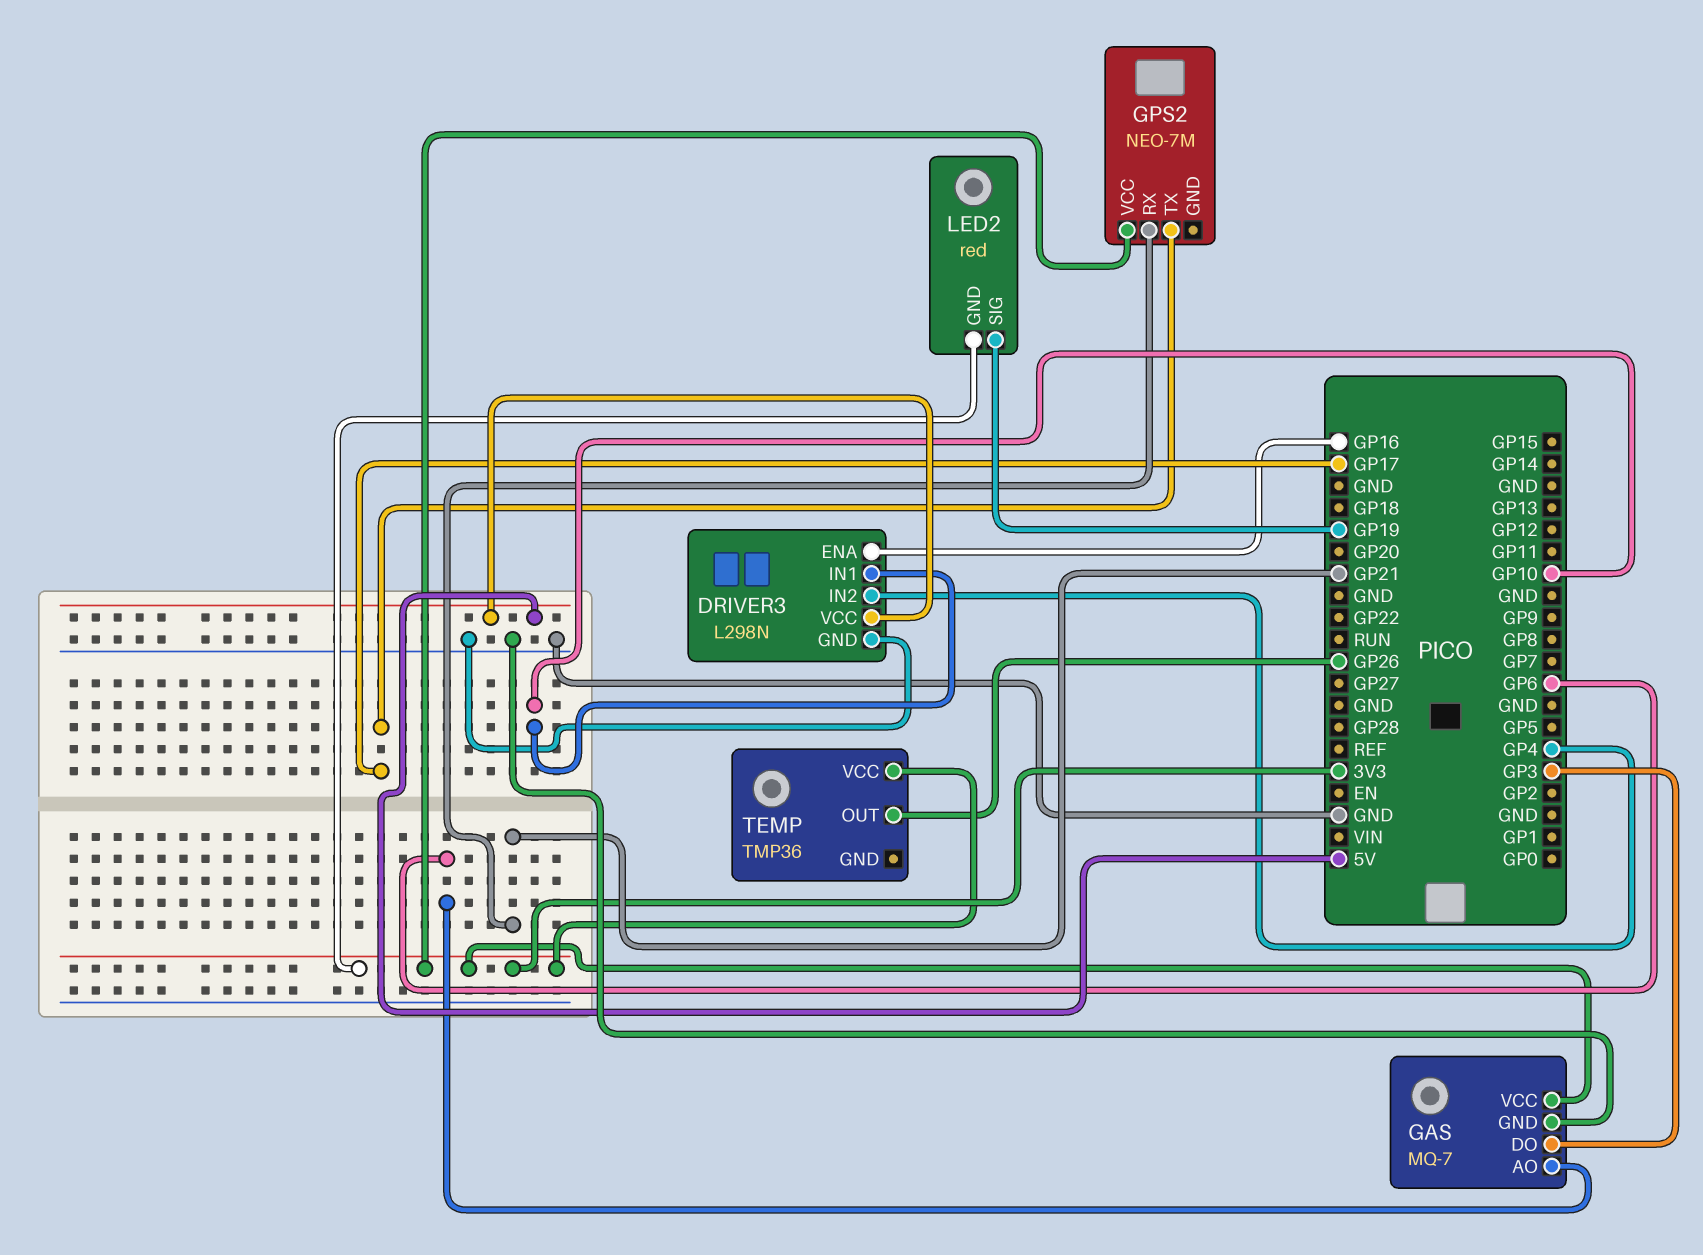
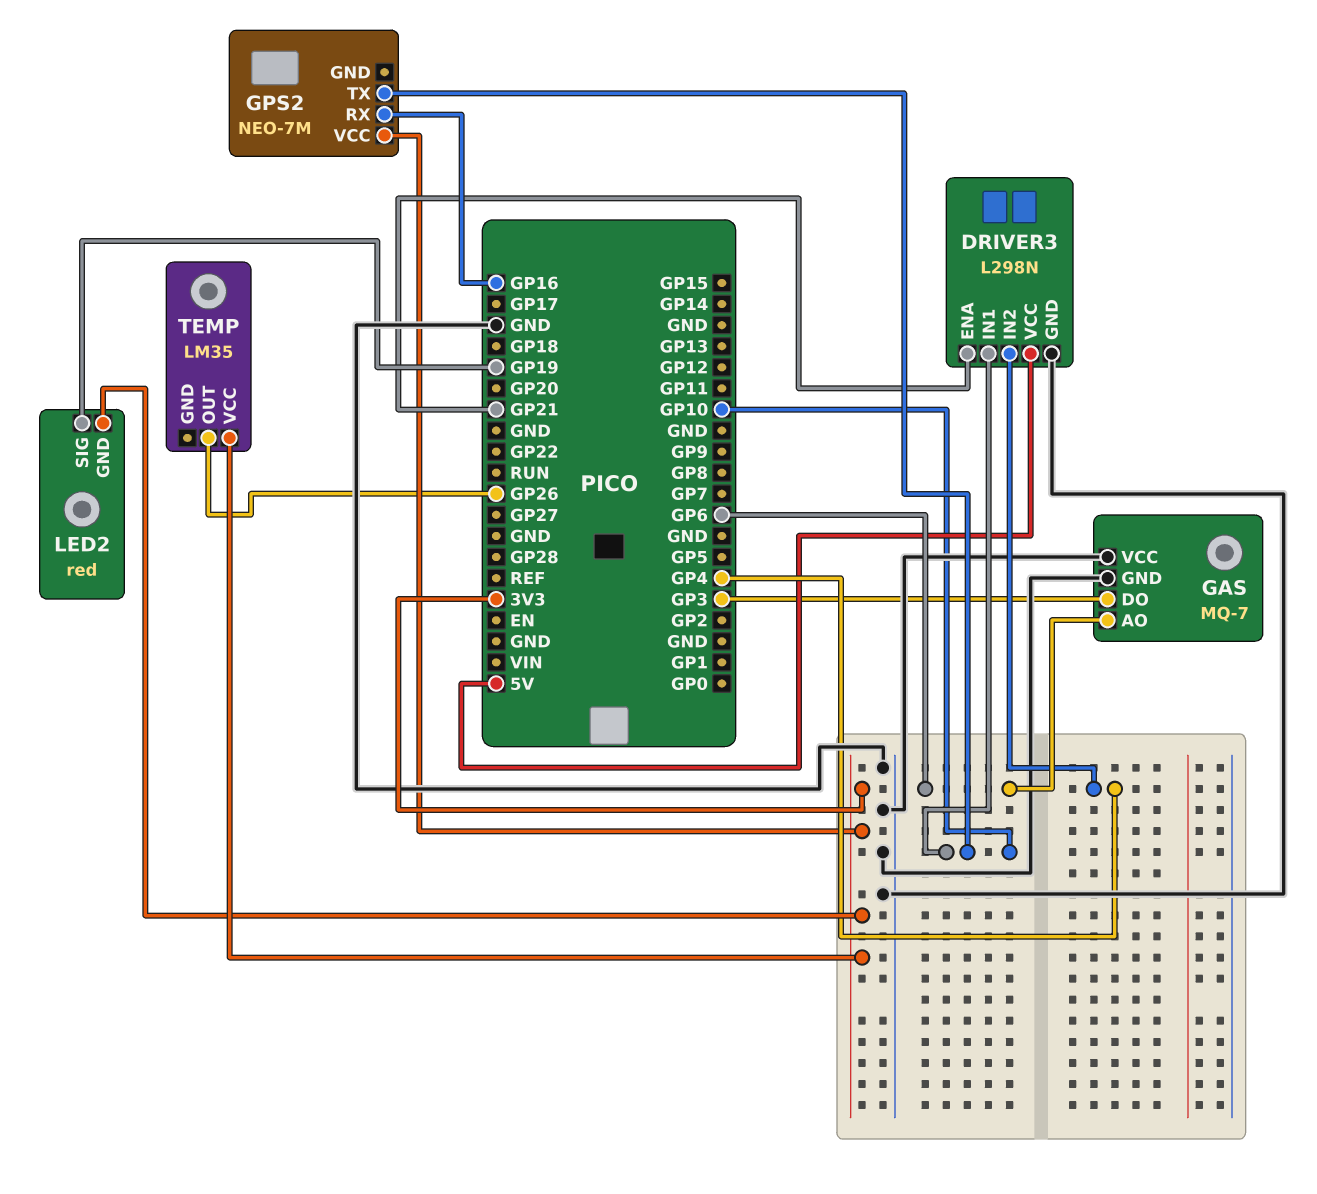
DRIVER3 pin ENA: GP16 -> GP21
GAS pin VCC: 3V3 -> GND
GPS2 pin RX: GP21 -> GP16
GPS2 pin TX: GP17 -> GP10
TEMP: TMP36 -> LM35

